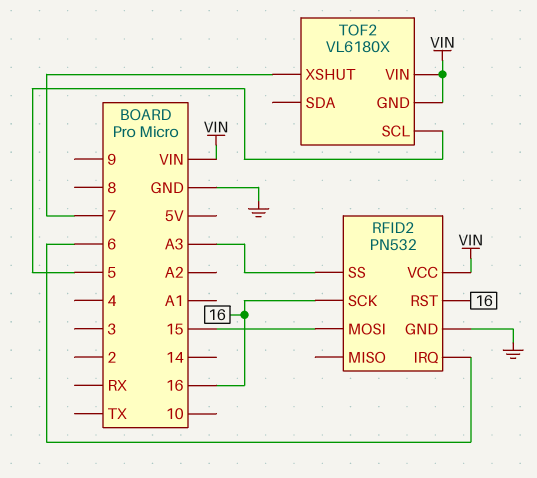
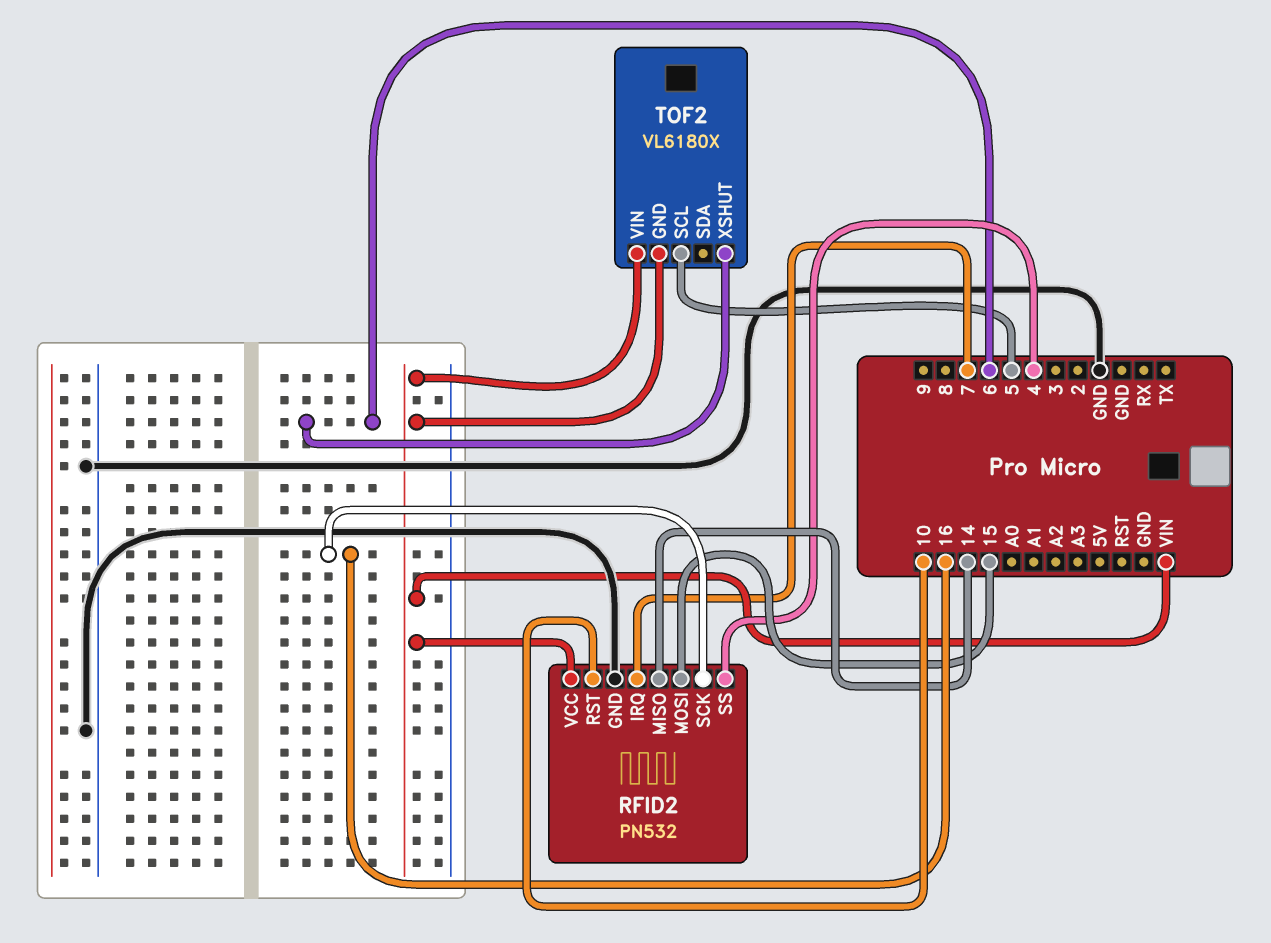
RFID2 pin IRQ: 6 -> 7
RFID2 pin MISO: none -> 14
RFID2 pin RST: 16 -> 10
RFID2 pin SS: A3 -> 4
TOF2 pin XSHUT: 7 -> 6

